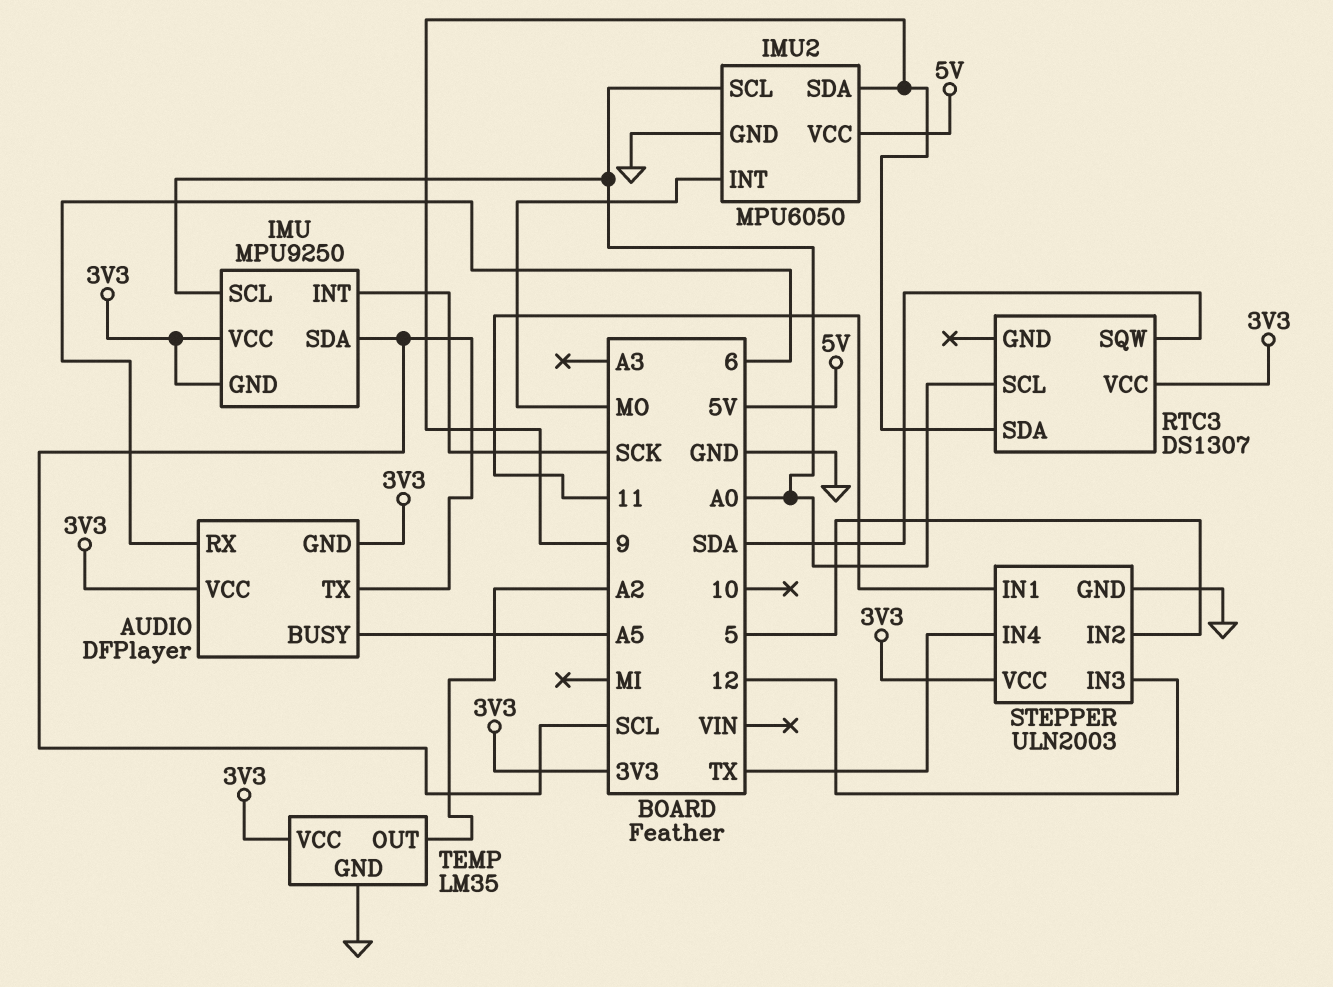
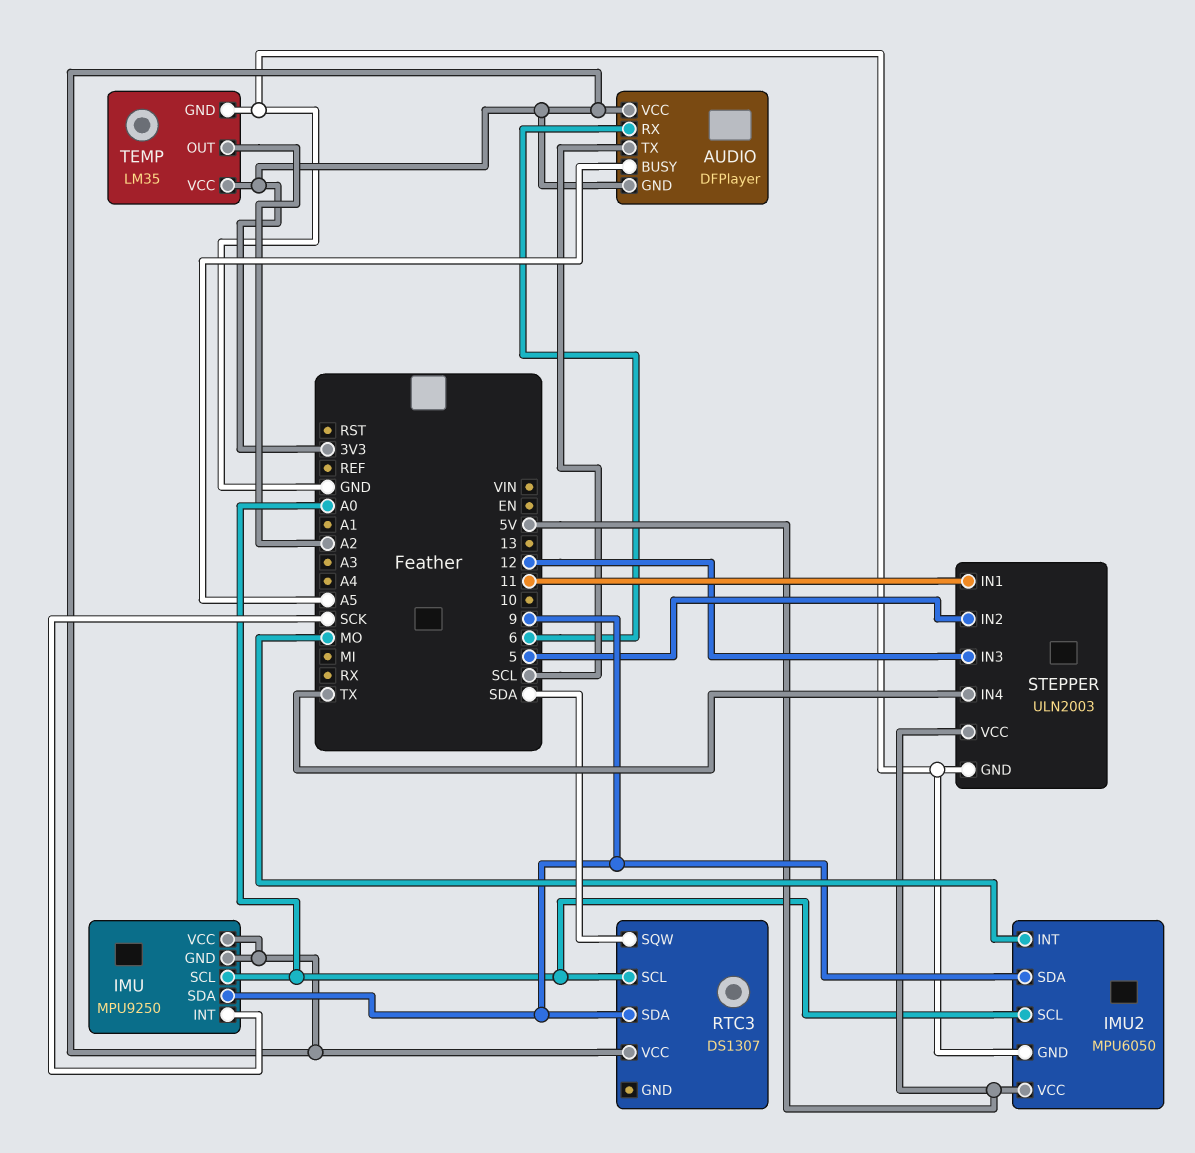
IMU pin SDA: SCL -> 9
STEPPER pin VCC: 3V3 -> 5V

